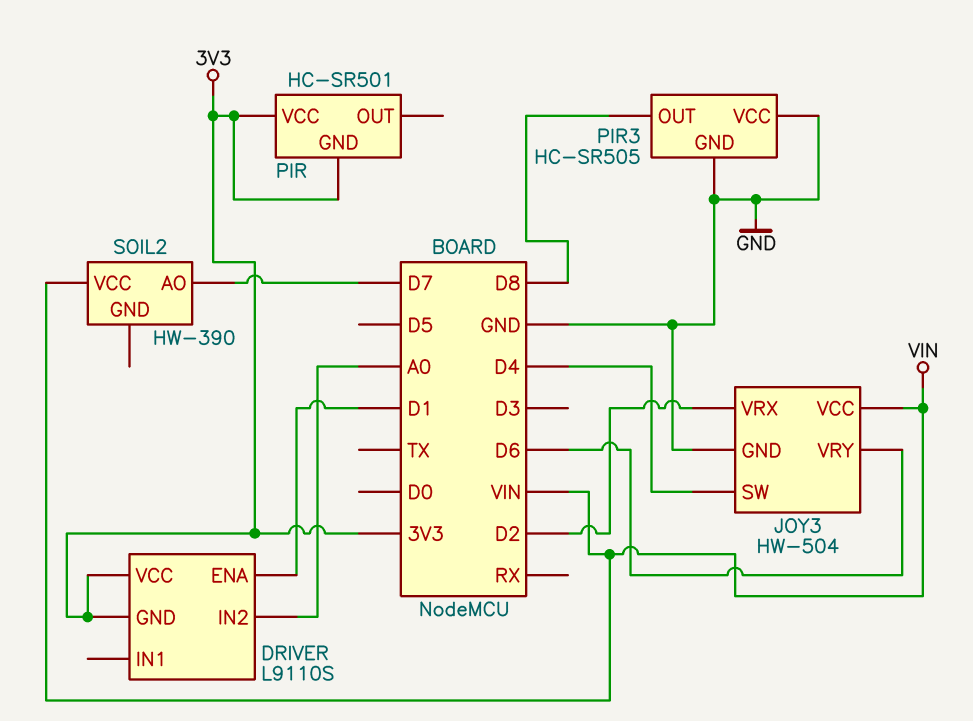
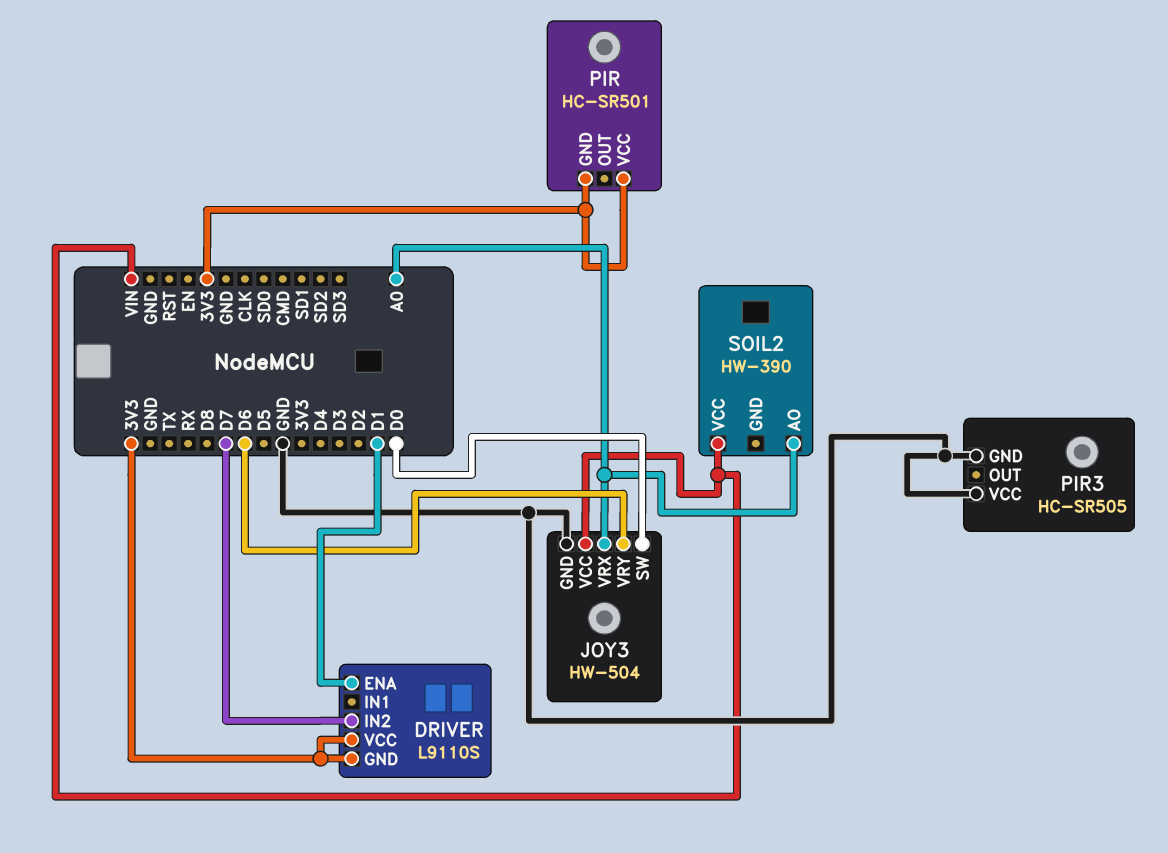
DRIVER pin IN2: A0 -> D7
JOY3 pin SW: D4 -> D0
JOY3 pin VRX: D2 -> A0
PIR3 pin OUT: D8 -> none
SOIL2 pin AO: D7 -> A0

